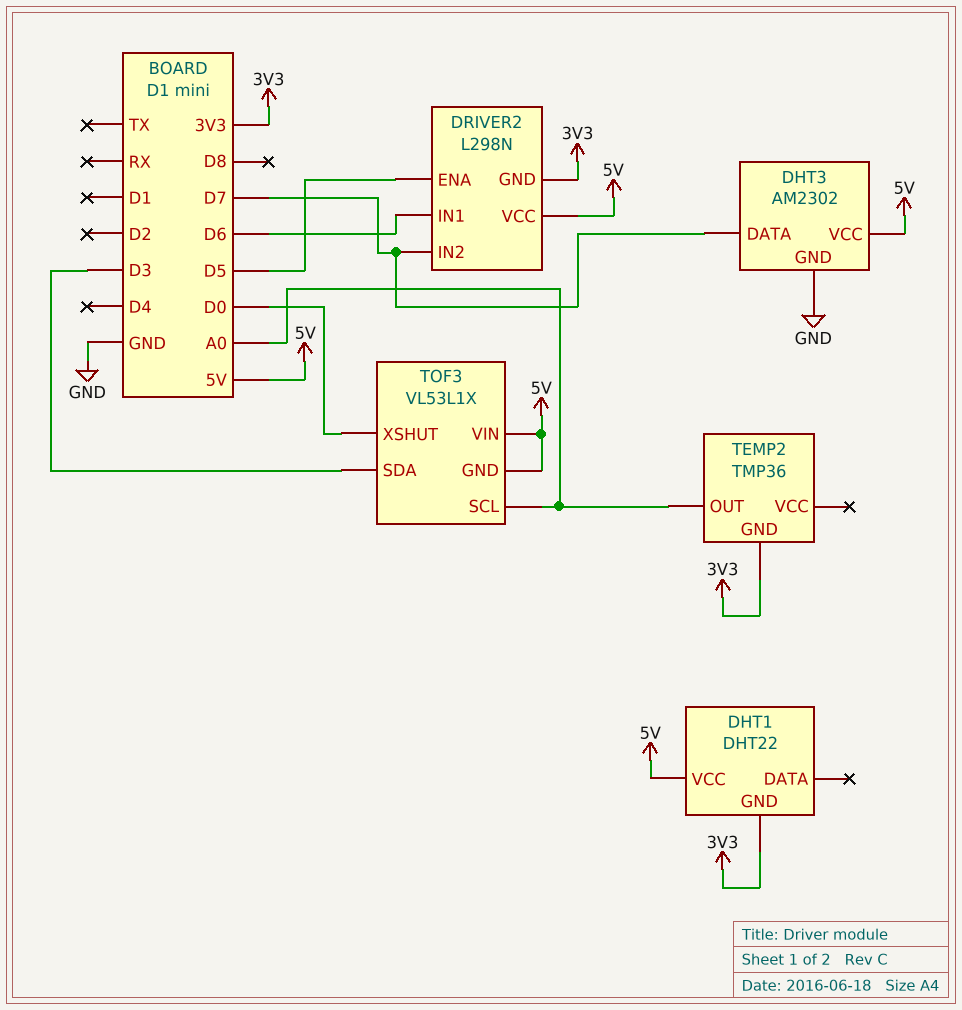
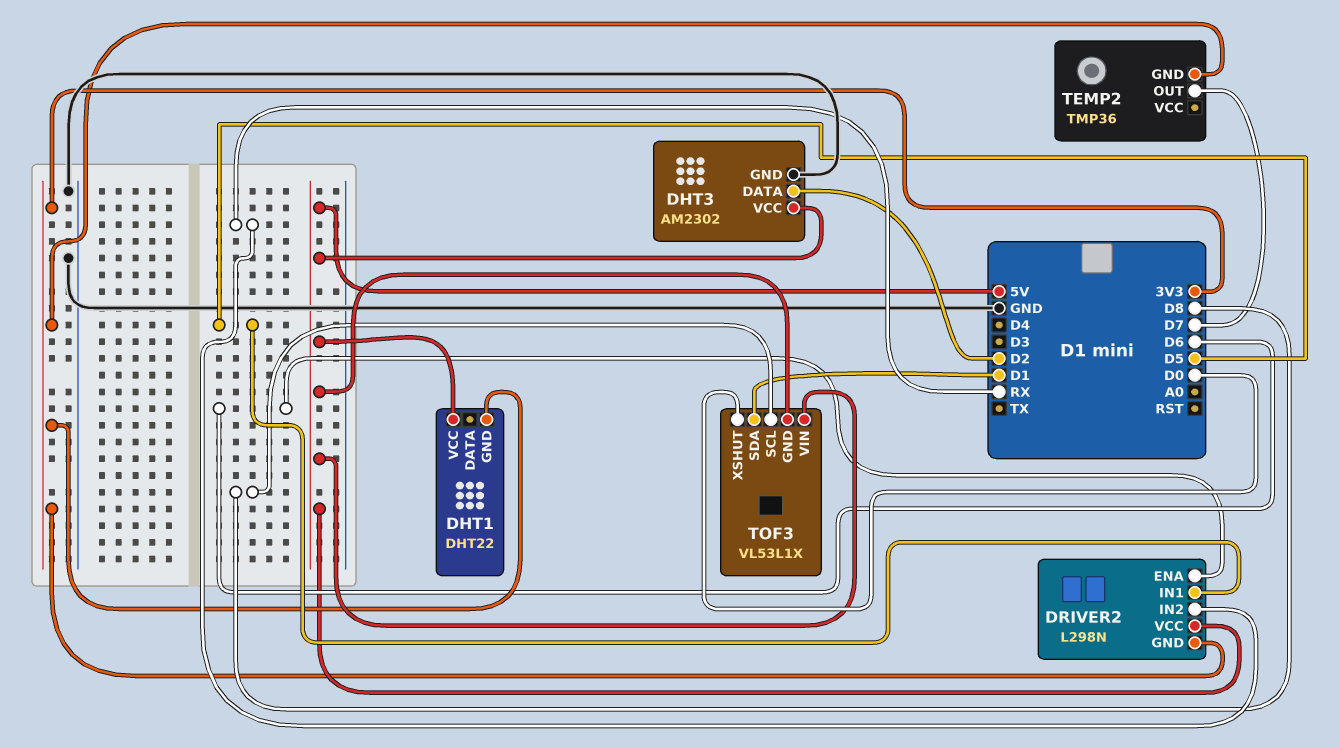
DHT3 pin DATA: D7 -> D2
DRIVER2 pin ENA: D5 -> D6
DRIVER2 pin IN1: D6 -> D5
DRIVER2 pin IN2: D7 -> RX
TEMP2 pin OUT: A0 -> D7
TOF3 pin SCL: A0 -> D8
TOF3 pin SDA: D3 -> D1

